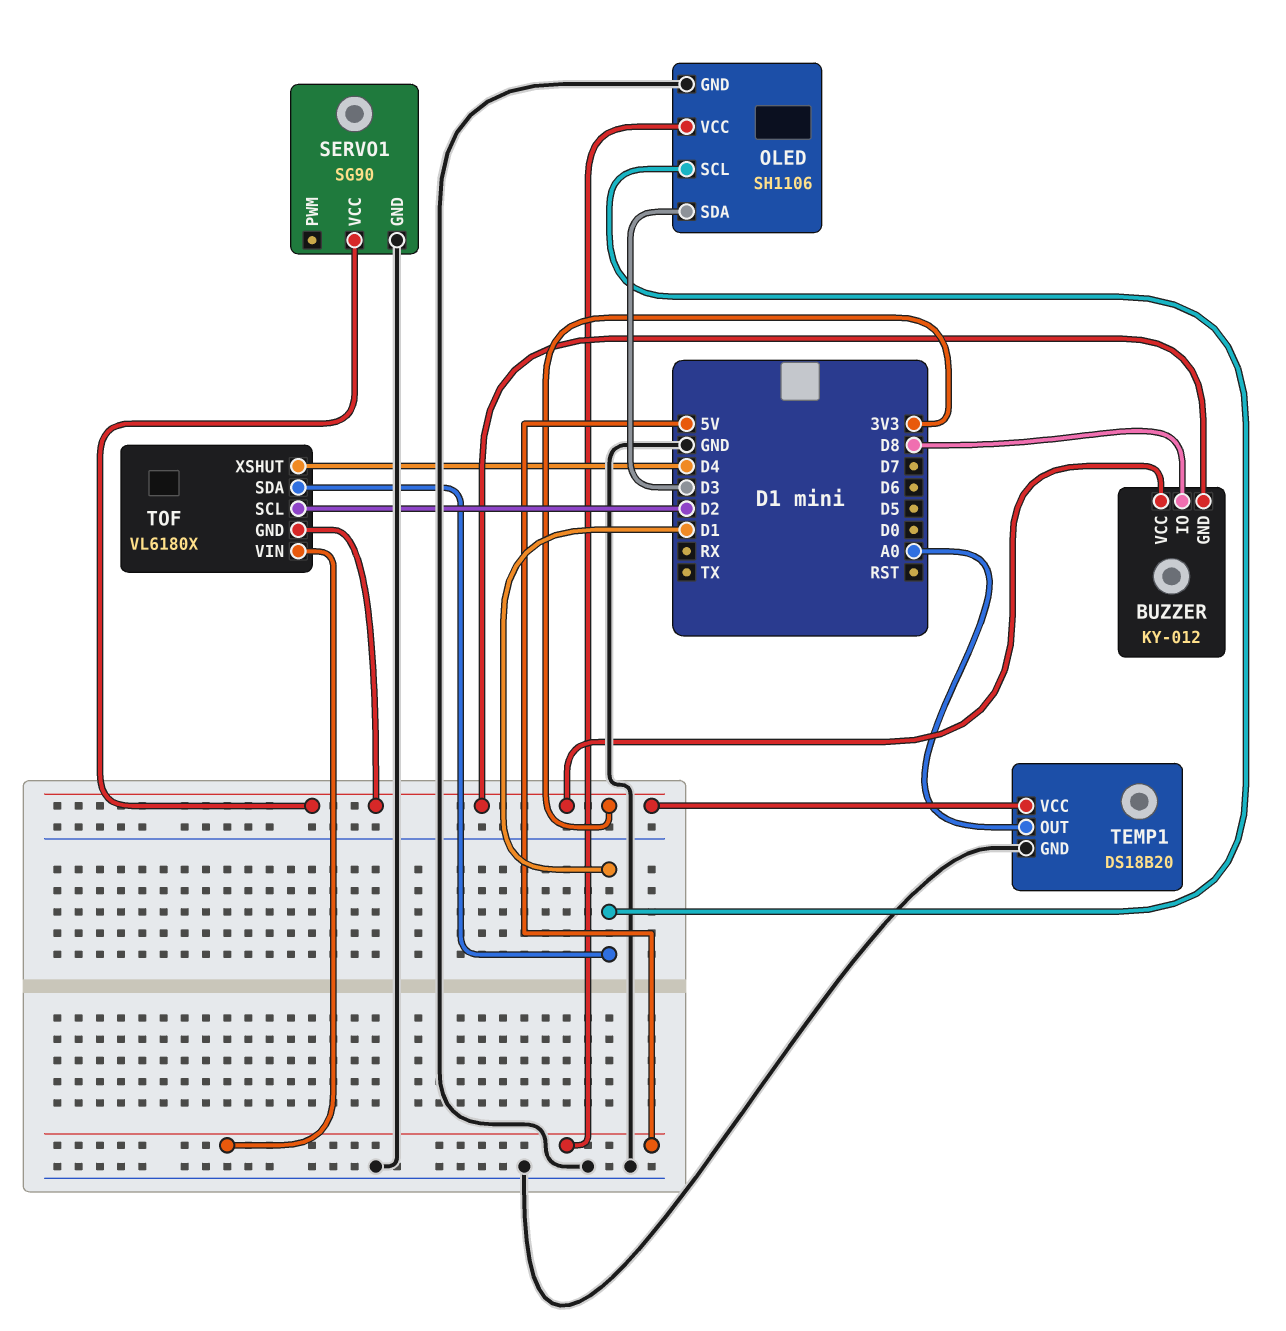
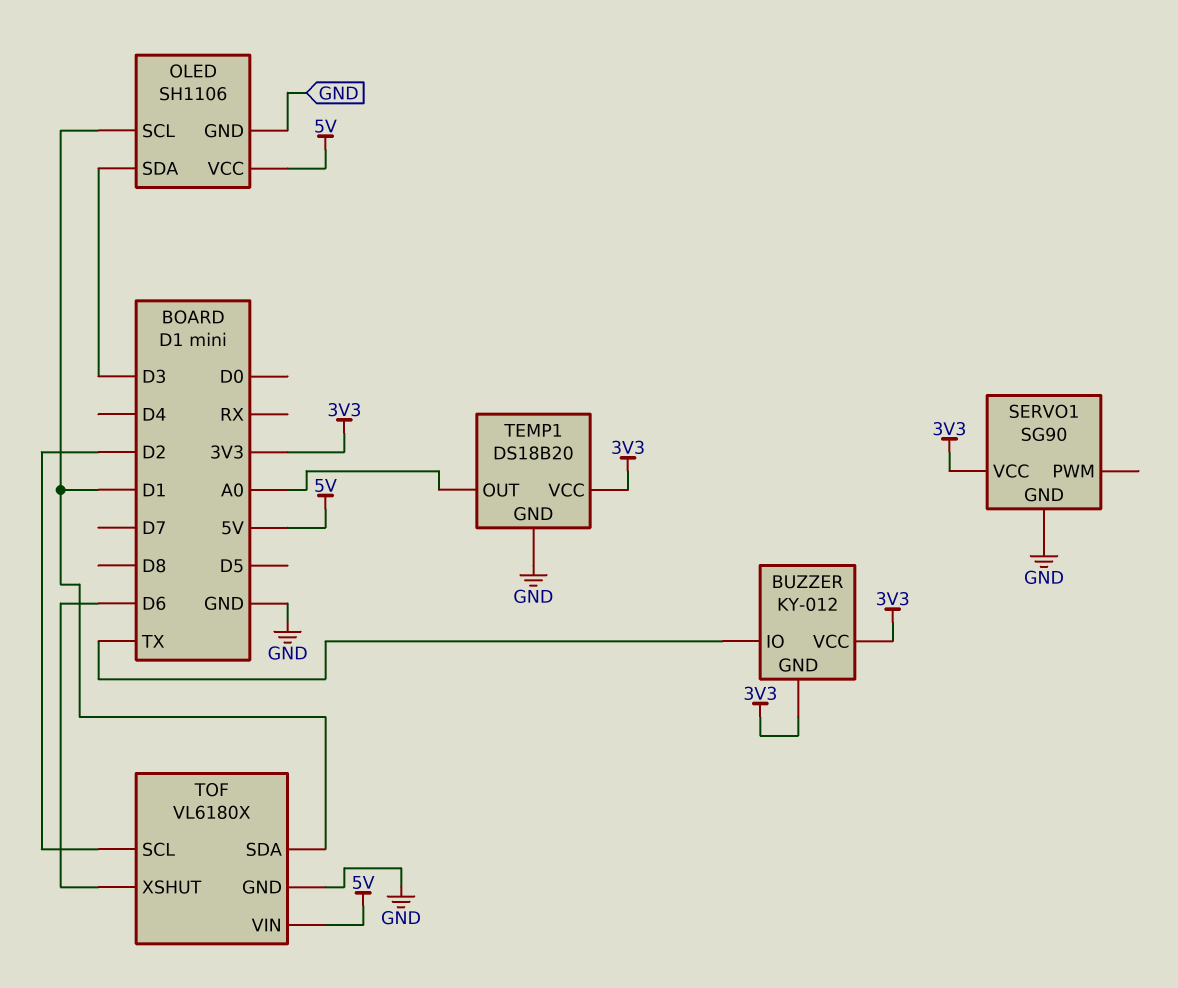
BUZZER pin IO: D8 -> TX
TOF pin GND: 3V3 -> GND
TOF pin XSHUT: D4 -> D6

